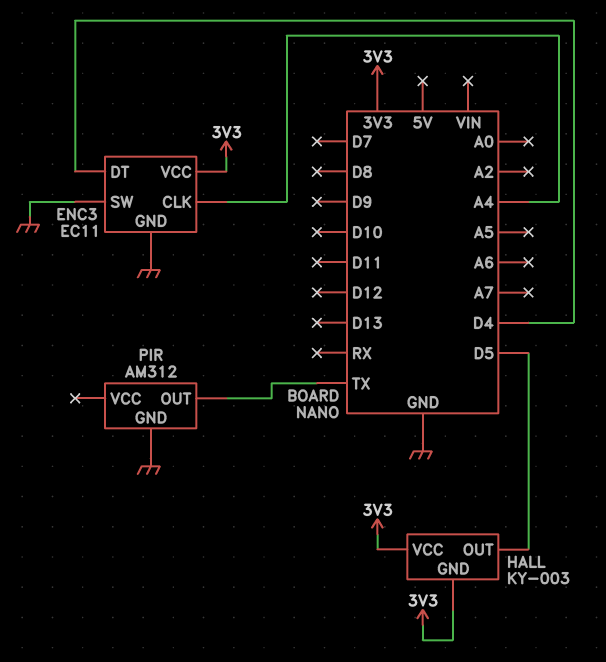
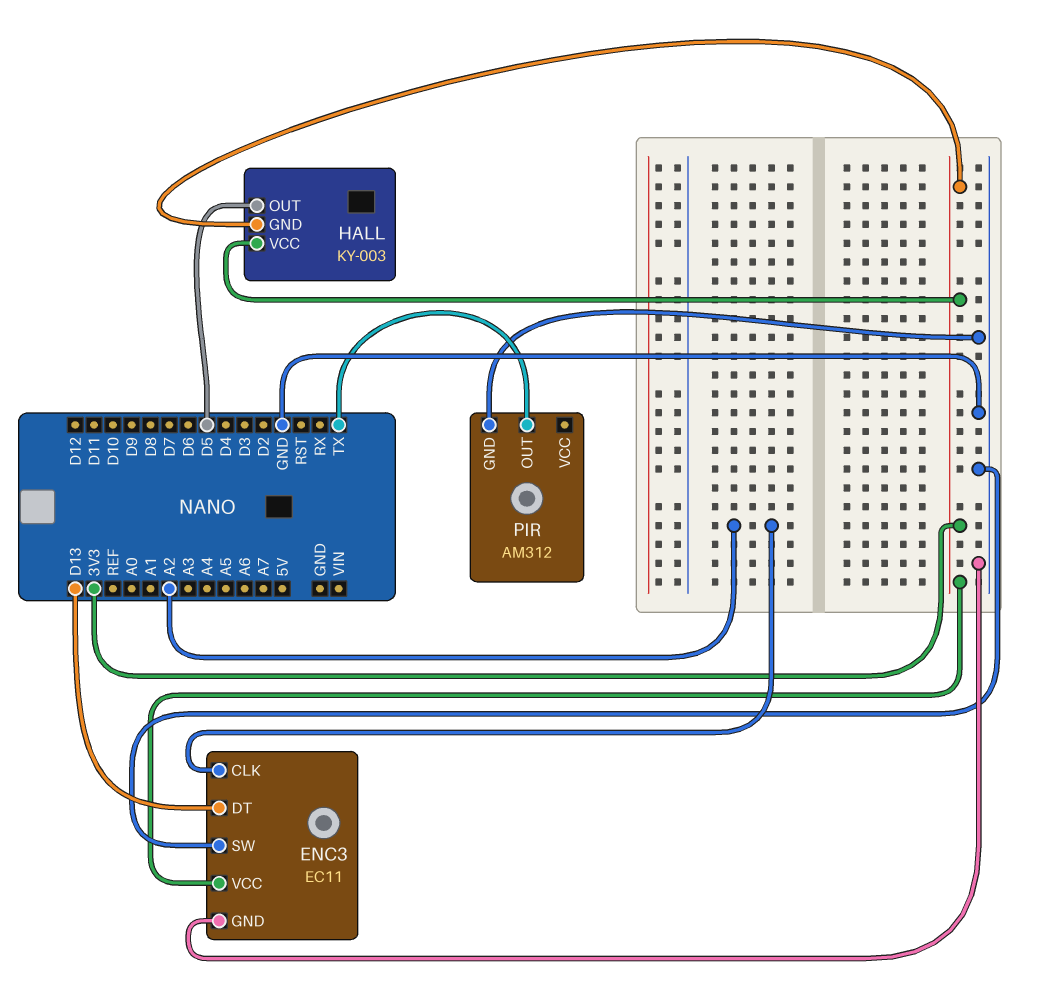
ENC3 pin CLK: A4 -> A2
ENC3 pin DT: D4 -> D13

